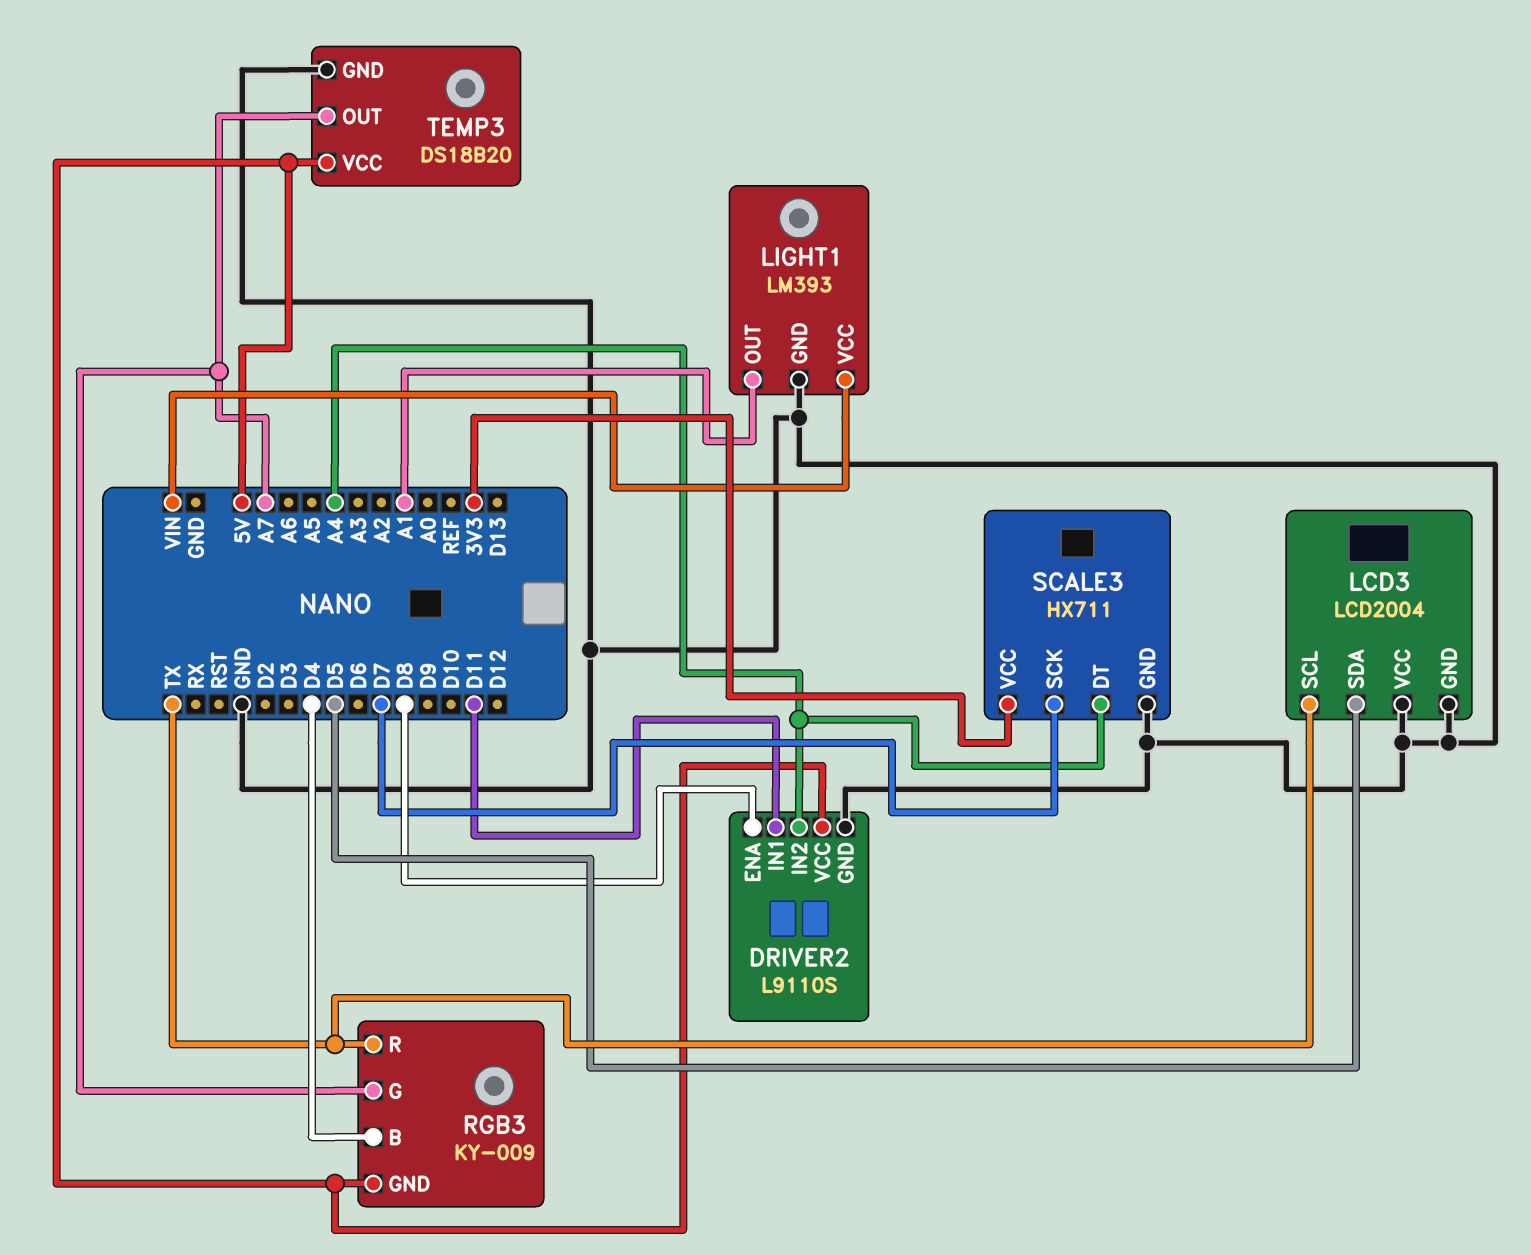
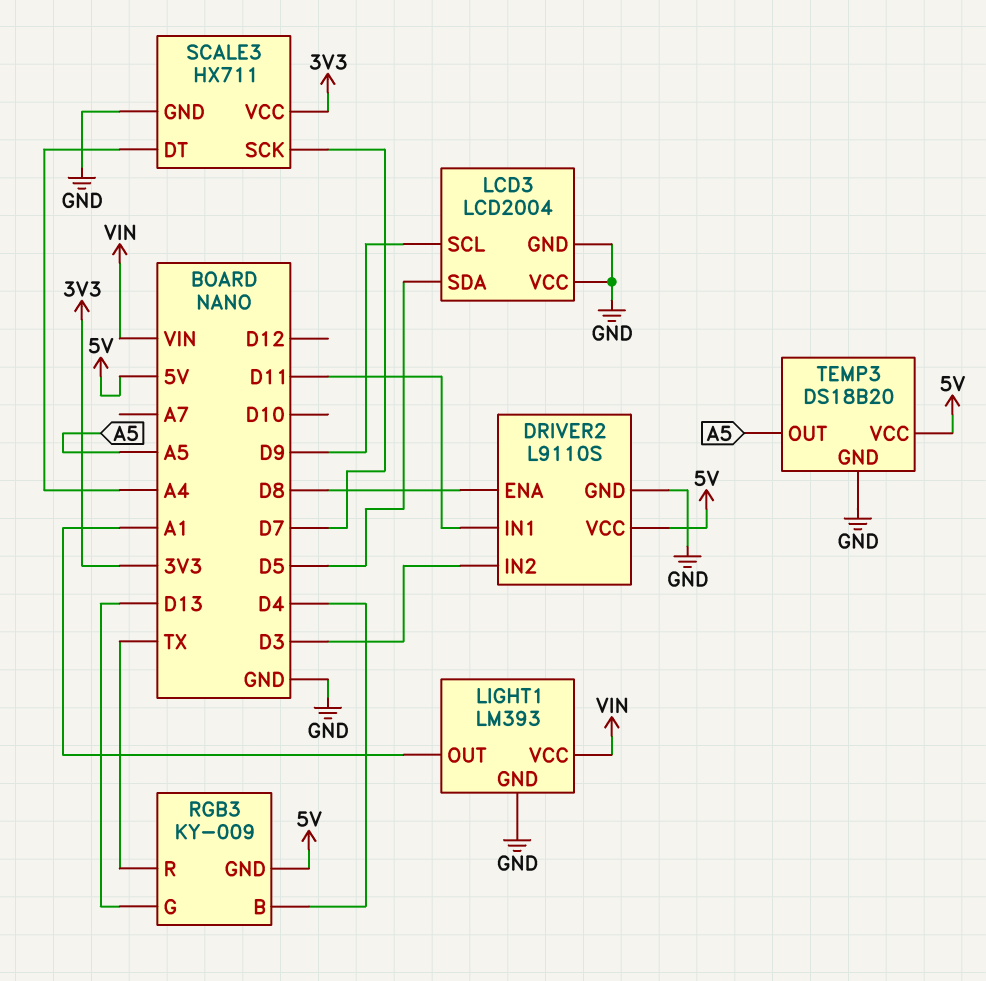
DRIVER2 pin IN2: A4 -> D3
LCD3 pin SCL: TX -> D9
RGB3 pin G: A7 -> D13
TEMP3 pin OUT: A7 -> A5

